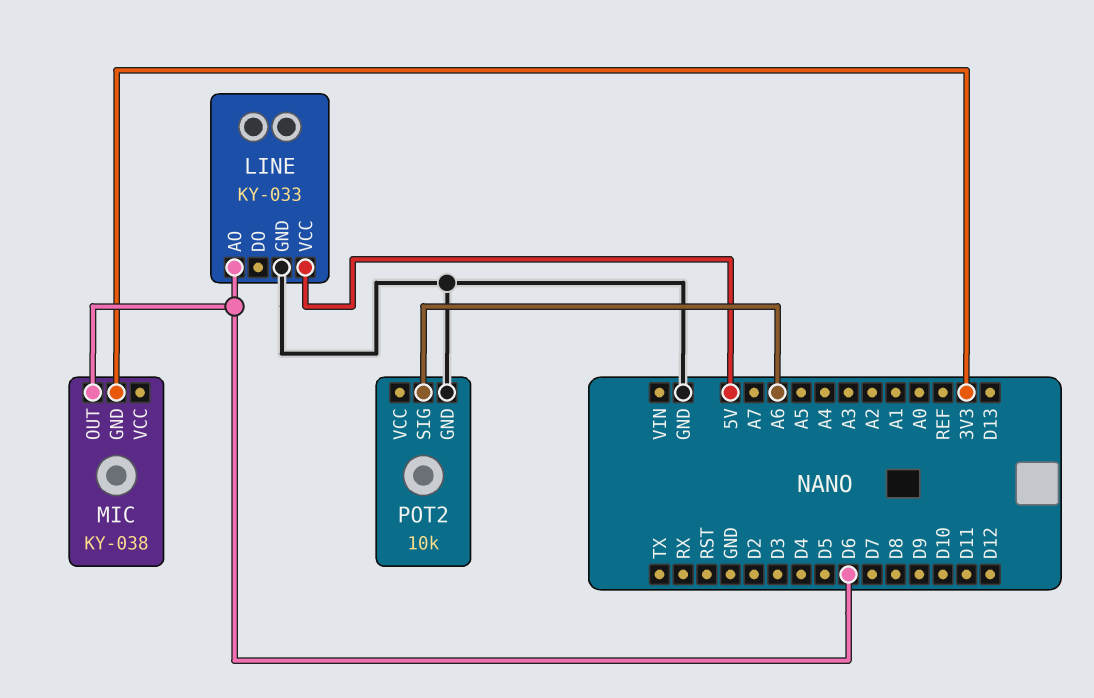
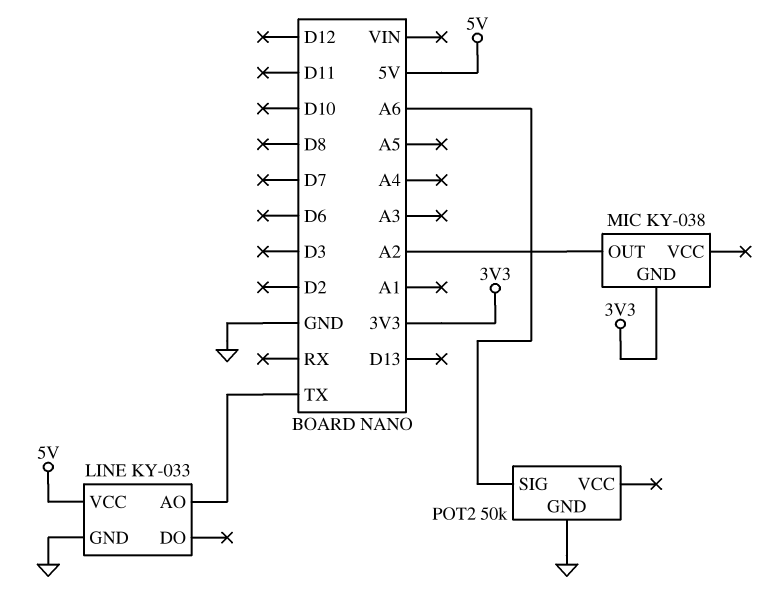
LINE pin AO: D6 -> TX
MIC pin OUT: D6 -> A2
POT2: 10k -> 50k

